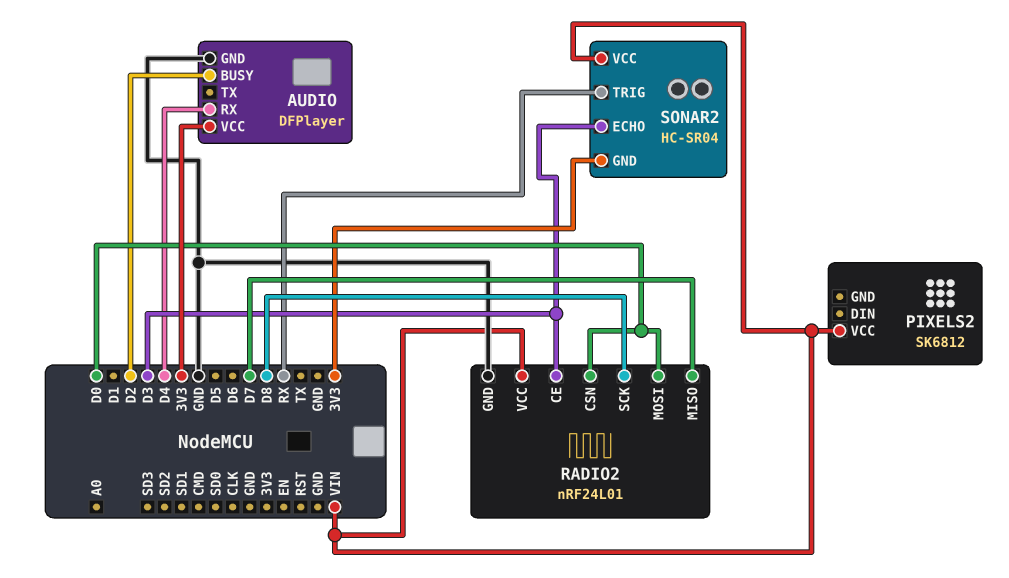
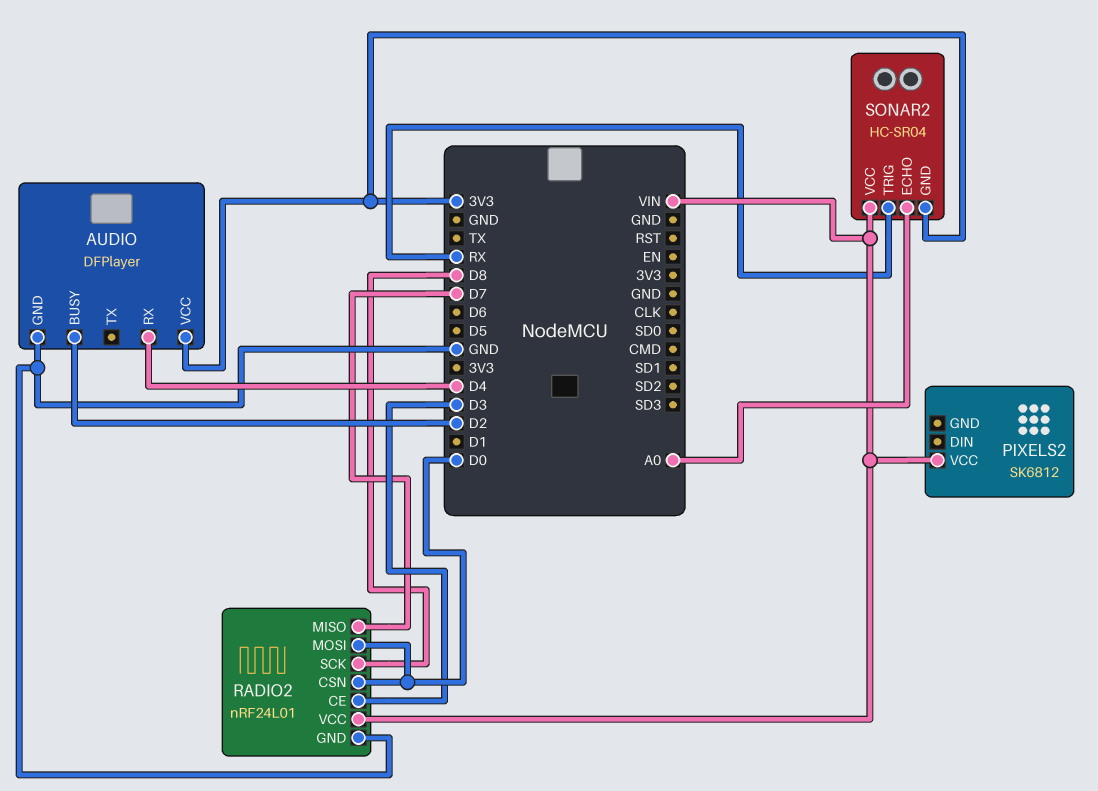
SONAR2 pin ECHO: D3 -> A0

